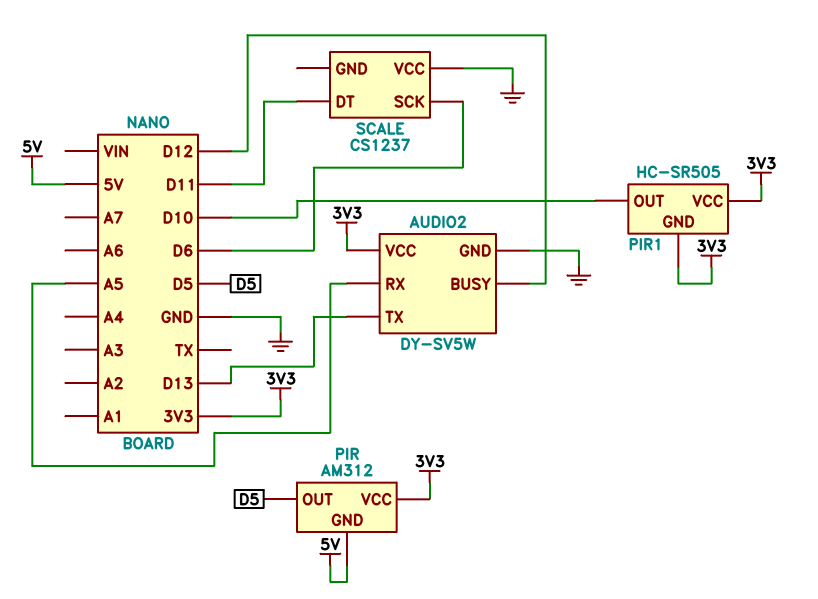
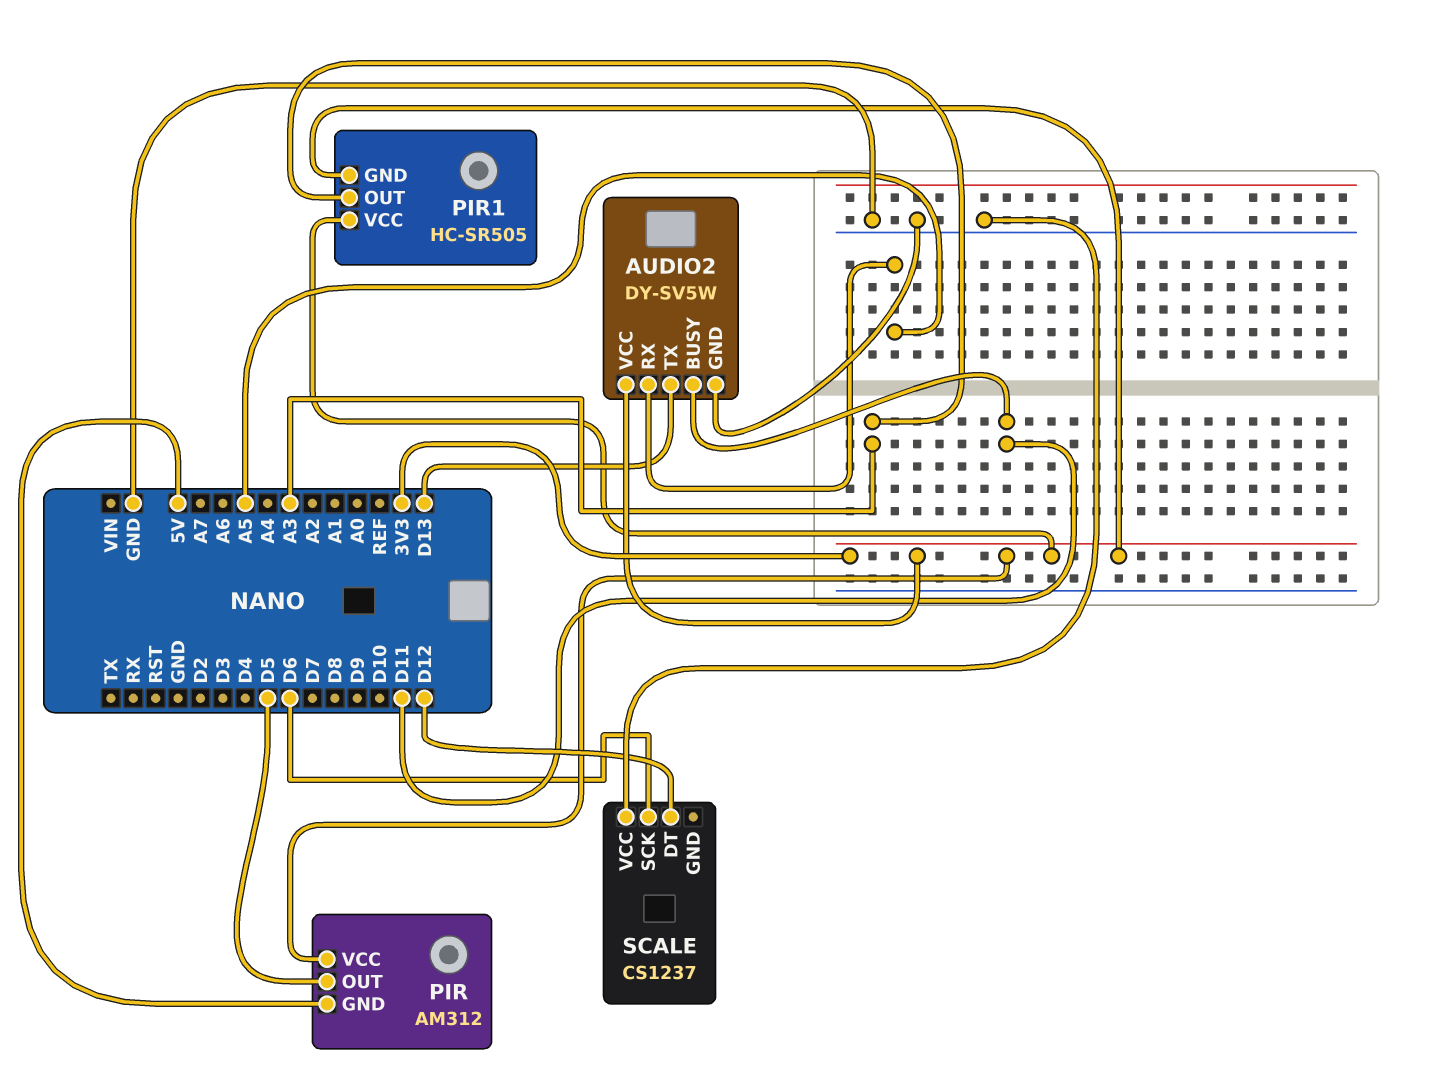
AUDIO2 pin BUSY: D12 -> D11
PIR1 pin OUT: D10 -> A3
SCALE pin DT: D11 -> D12

